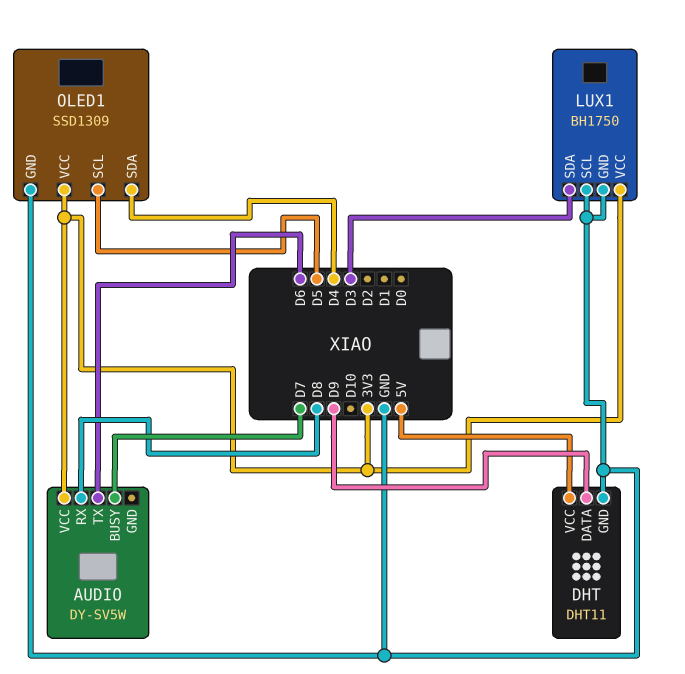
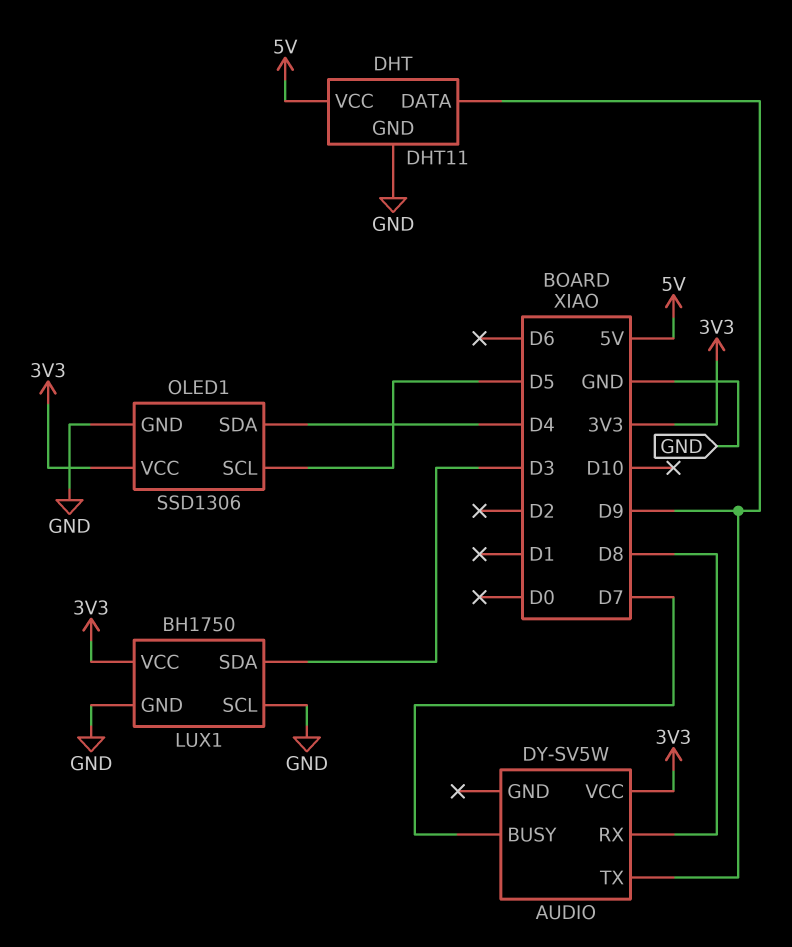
AUDIO pin TX: D6 -> D9
OLED1: SSD1309 -> SSD1306

